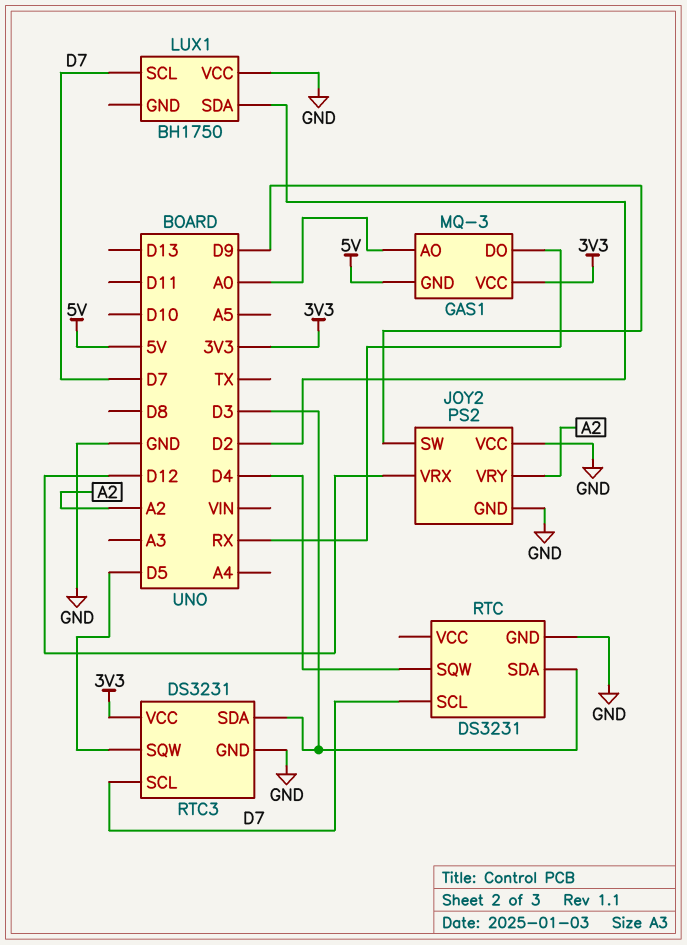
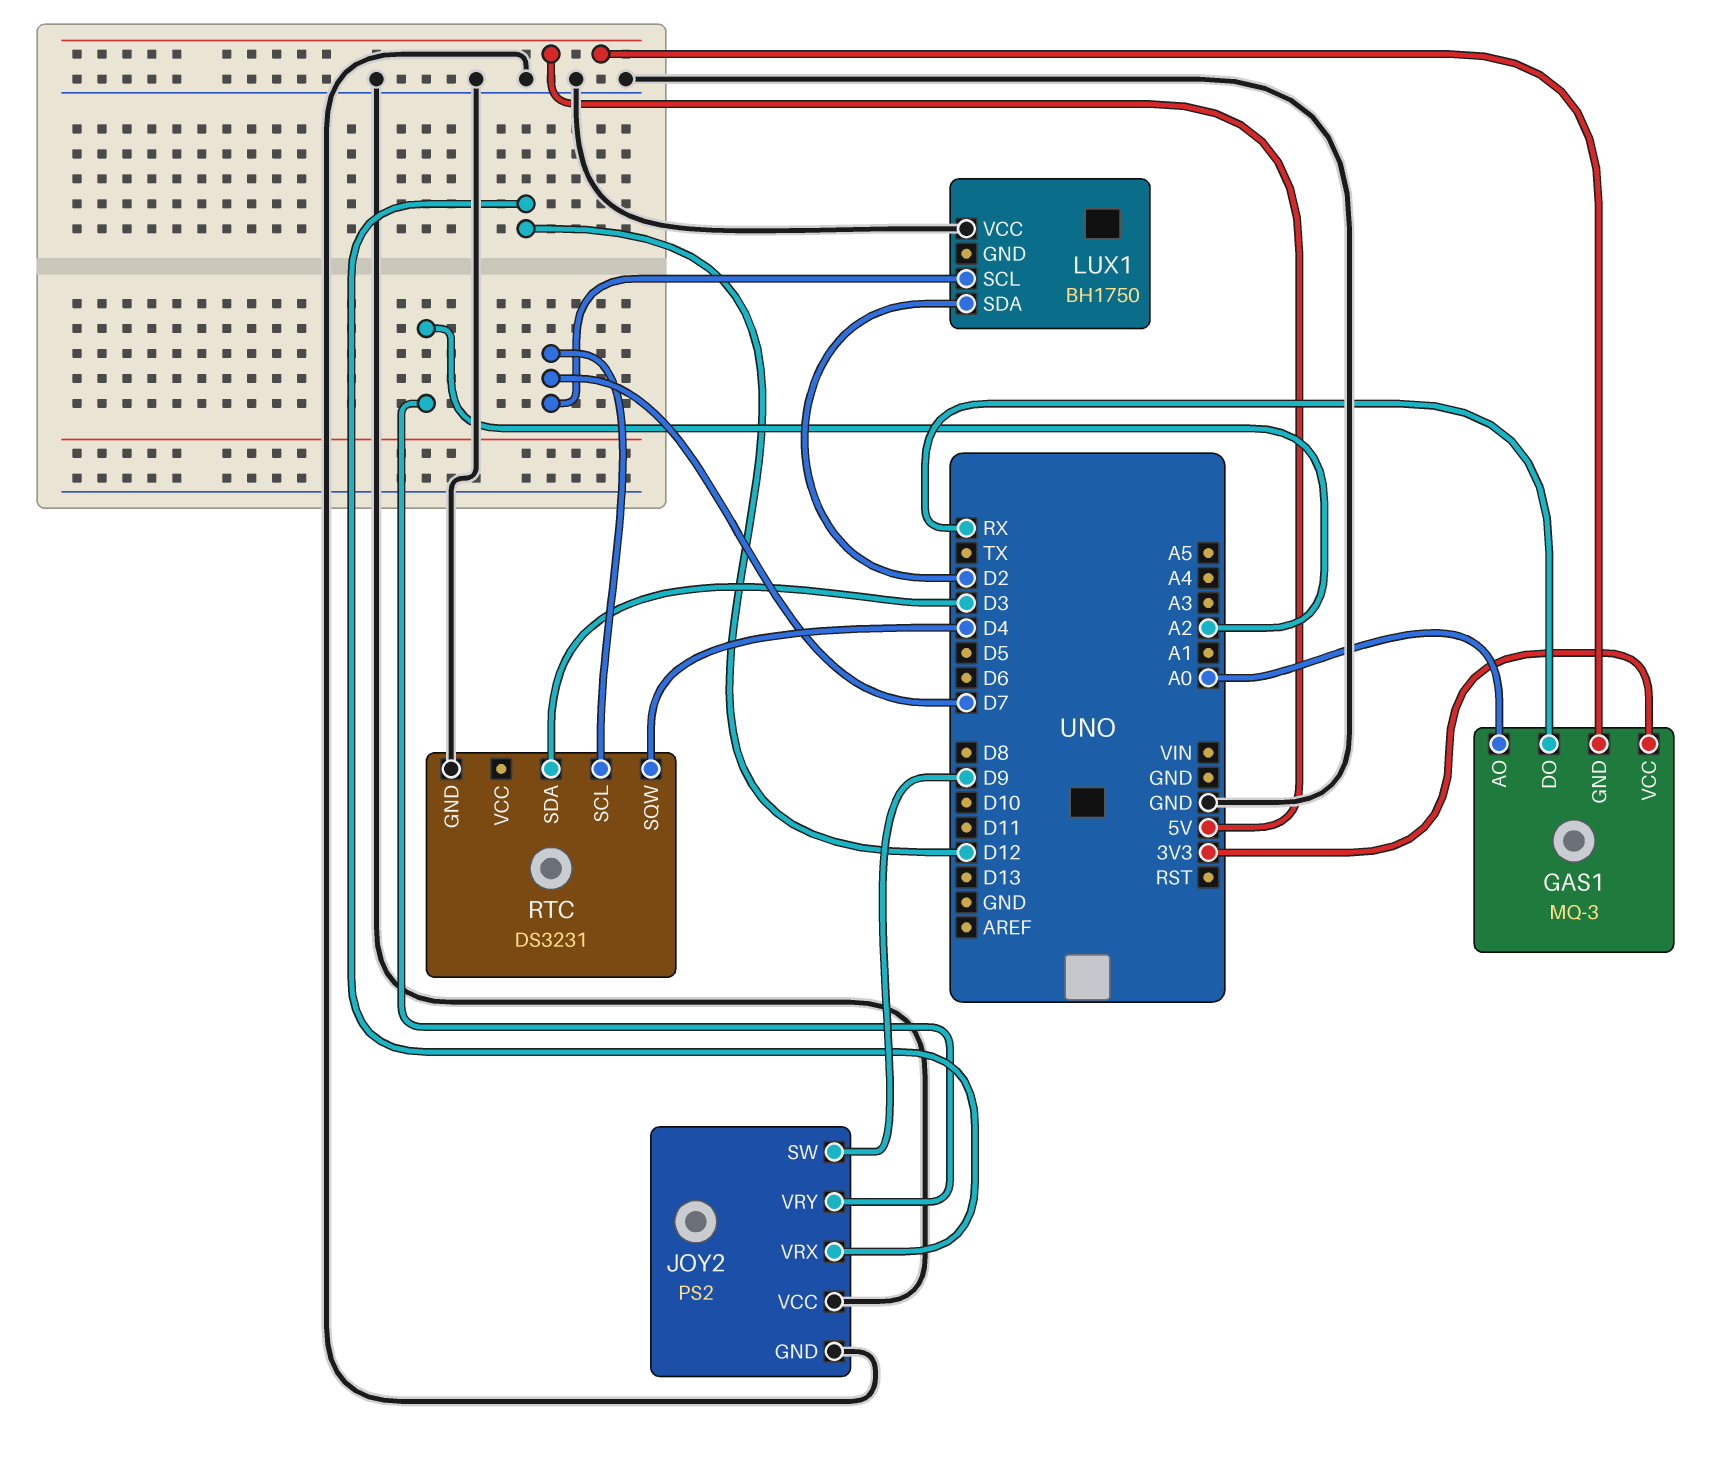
RTC3: DS3231 -> none
RTC3 pin GND: GND -> none
RTC3 pin SCL: D7 -> none
RTC3 pin SDA: D3 -> none
RTC3 pin SQW: D5 -> none
RTC3 pin VCC: 3V3 -> none

